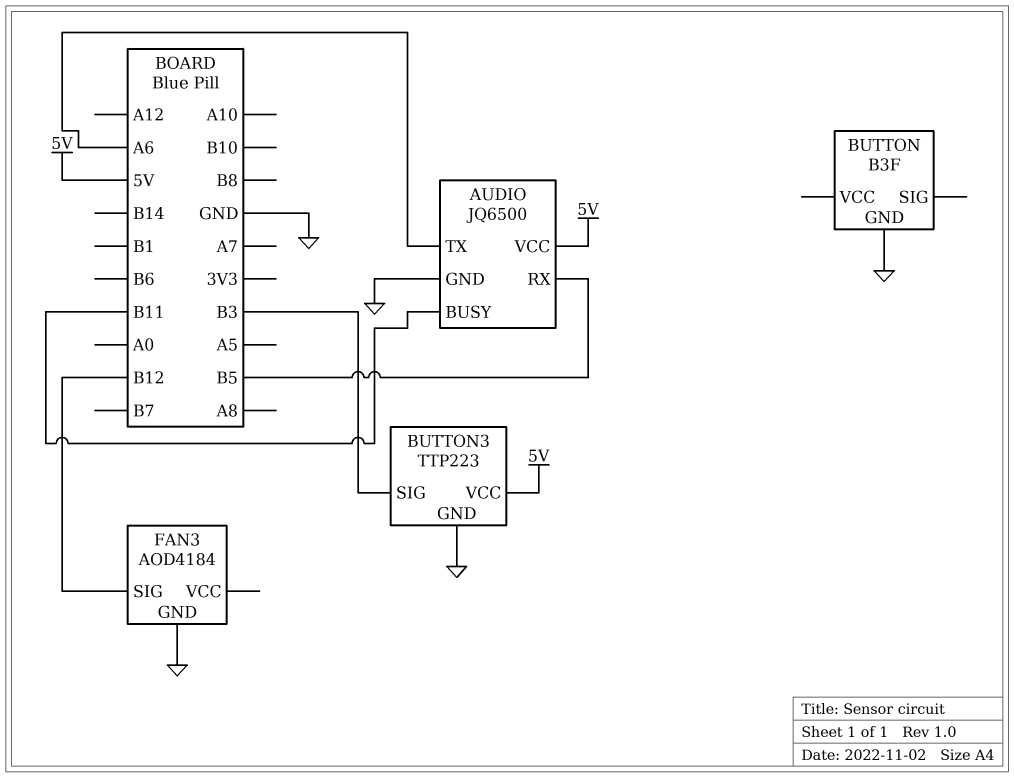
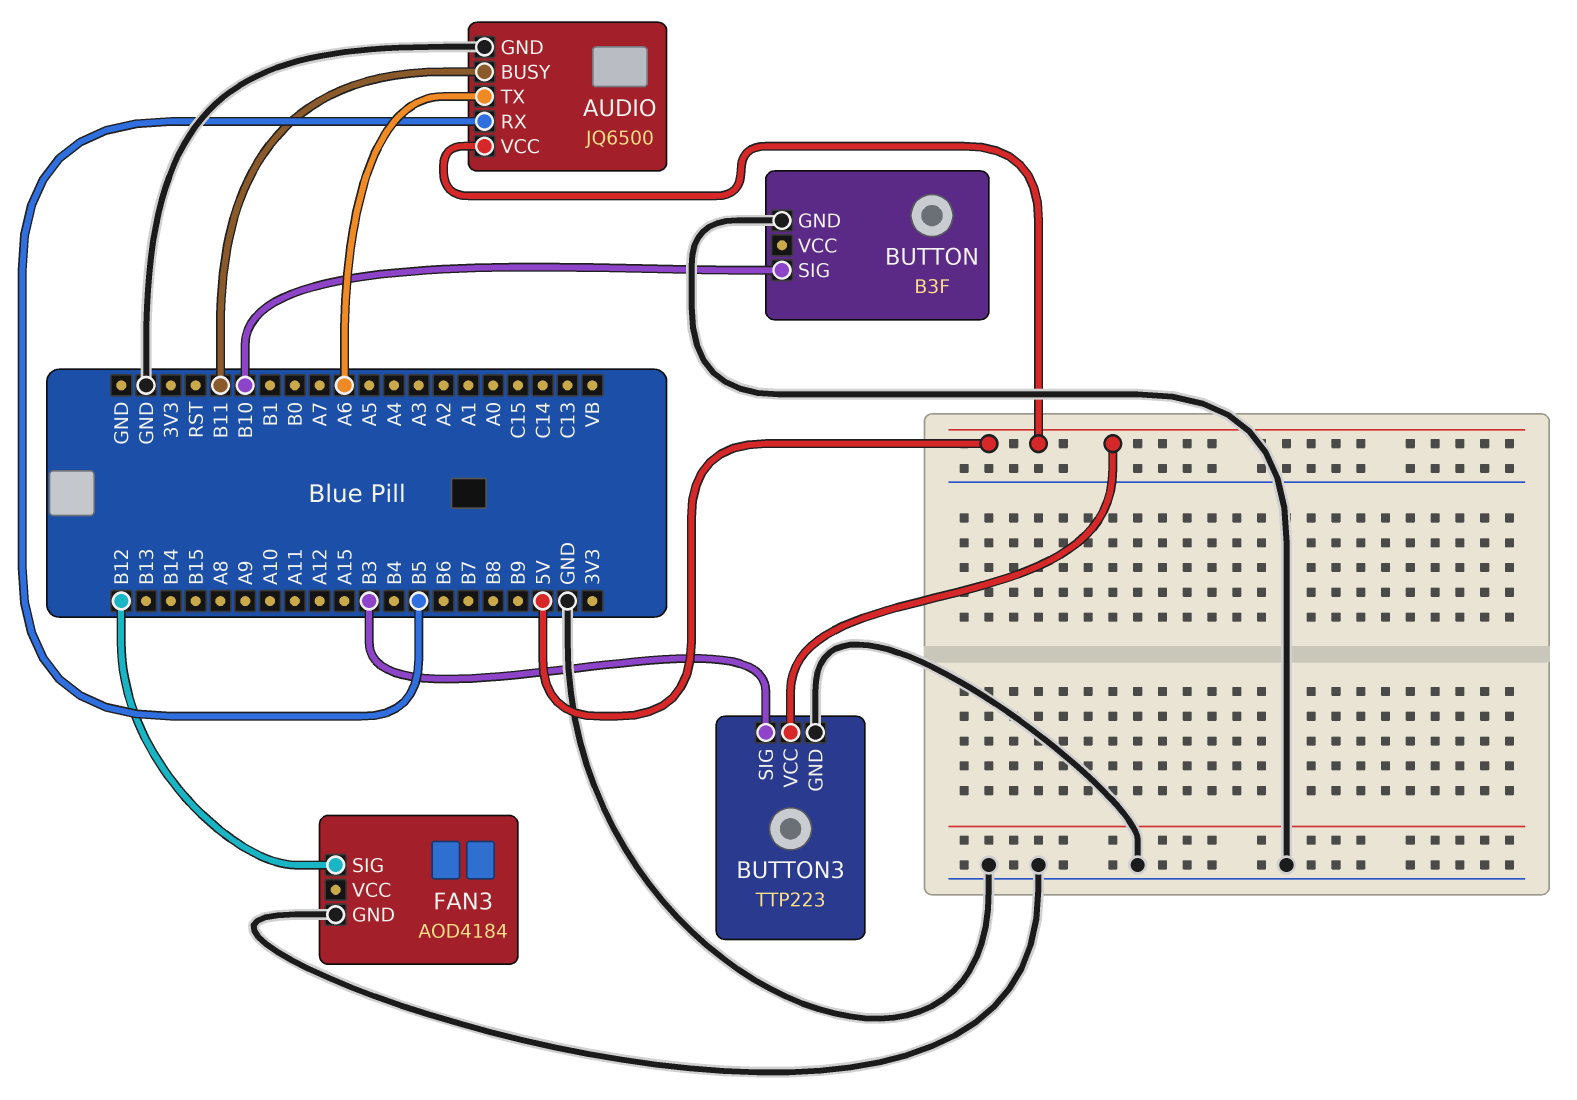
BUTTON pin SIG: none -> B10

